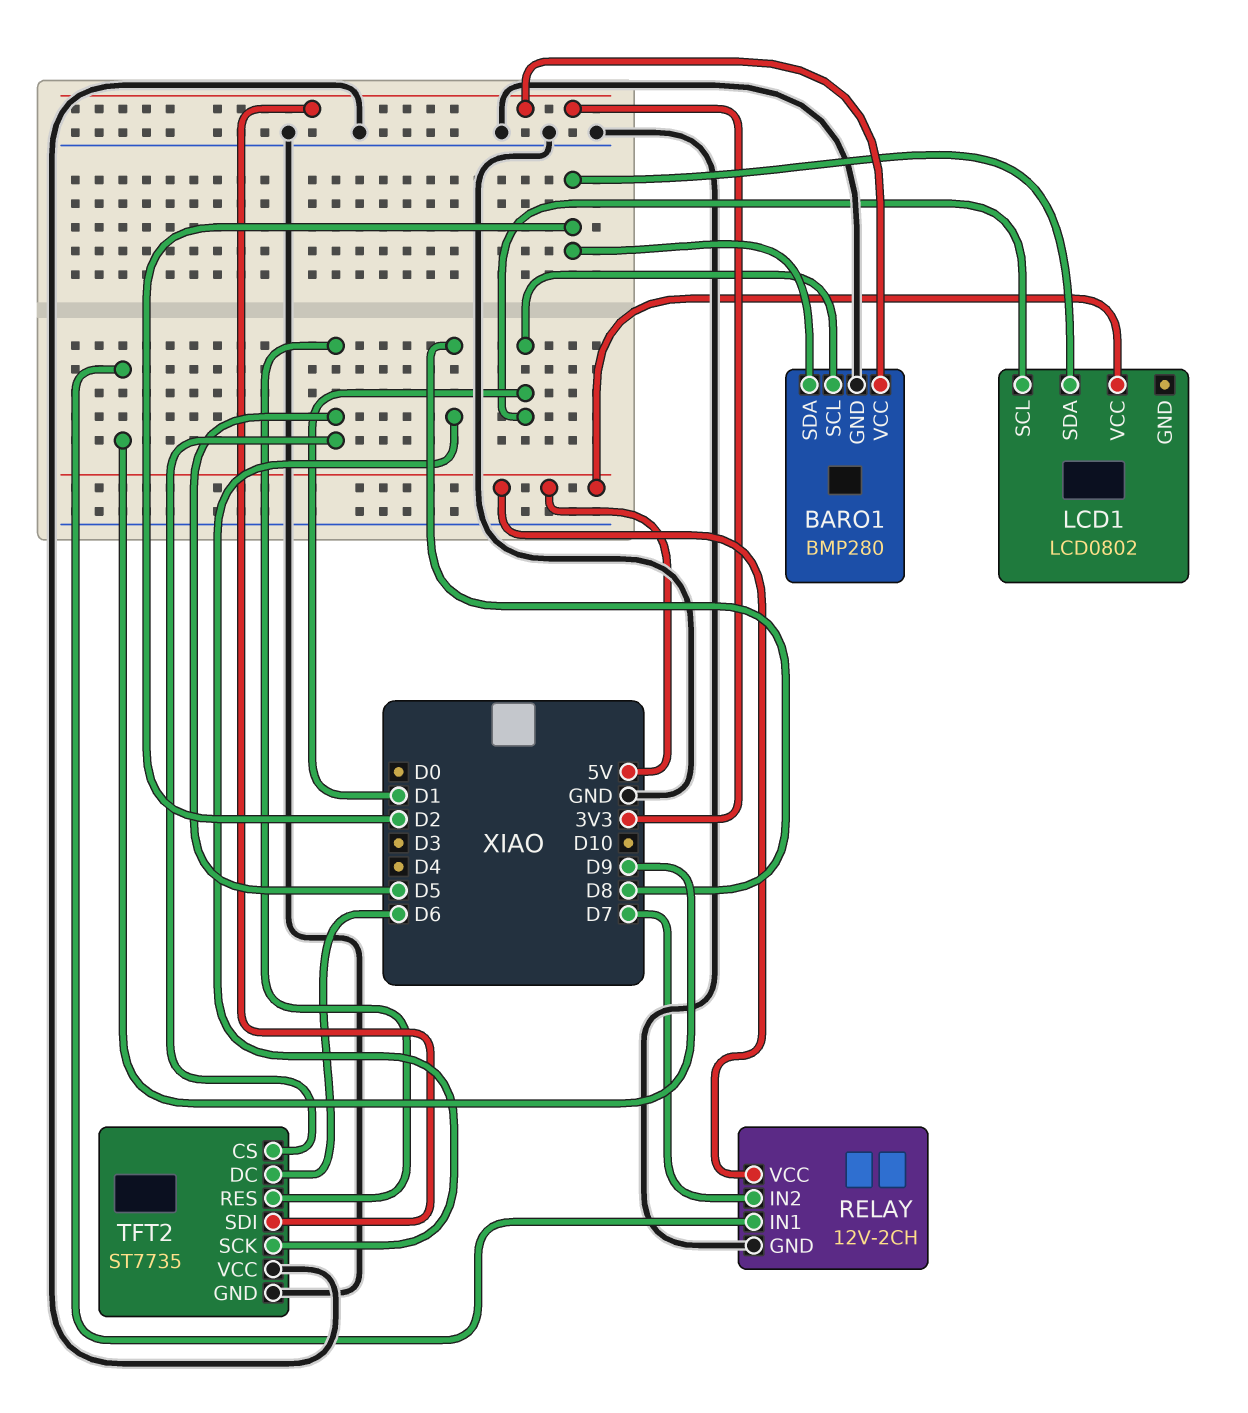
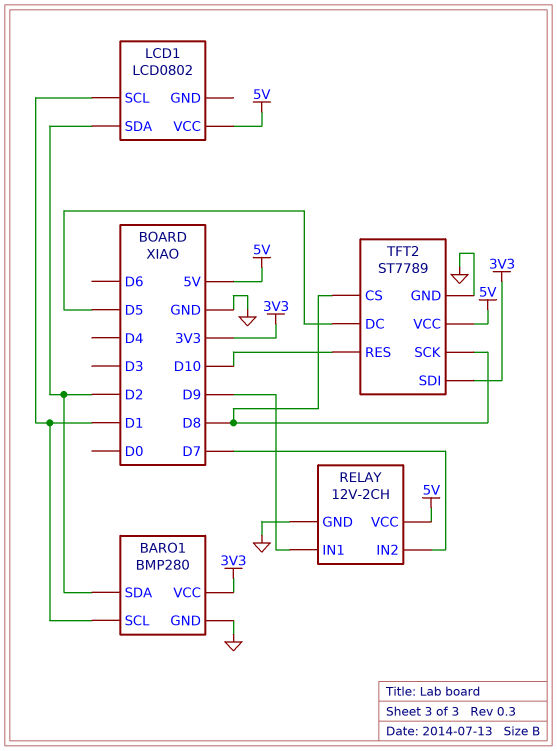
TFT2: ST7735 -> ST7789
TFT2 pin CS: D5 -> D8
TFT2 pin DC: D6 -> D5
TFT2 pin RES: D5 -> D10
TFT2 pin VCC: GND -> 5V

